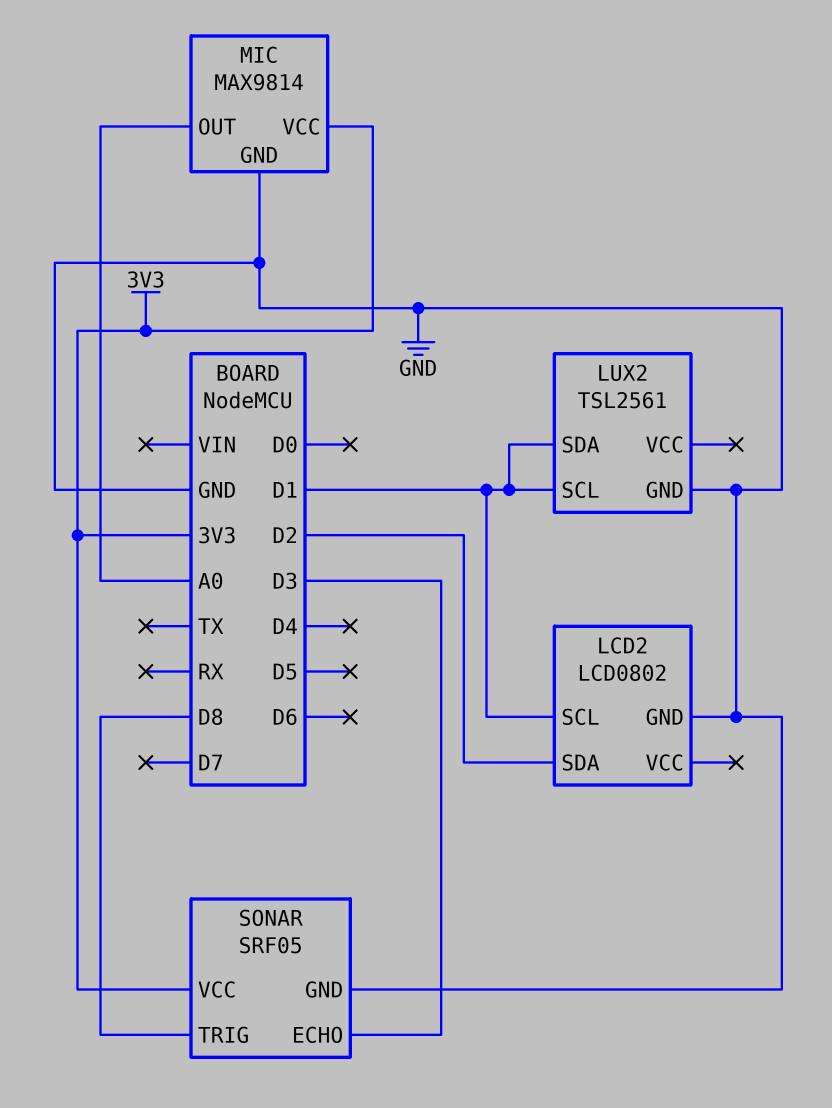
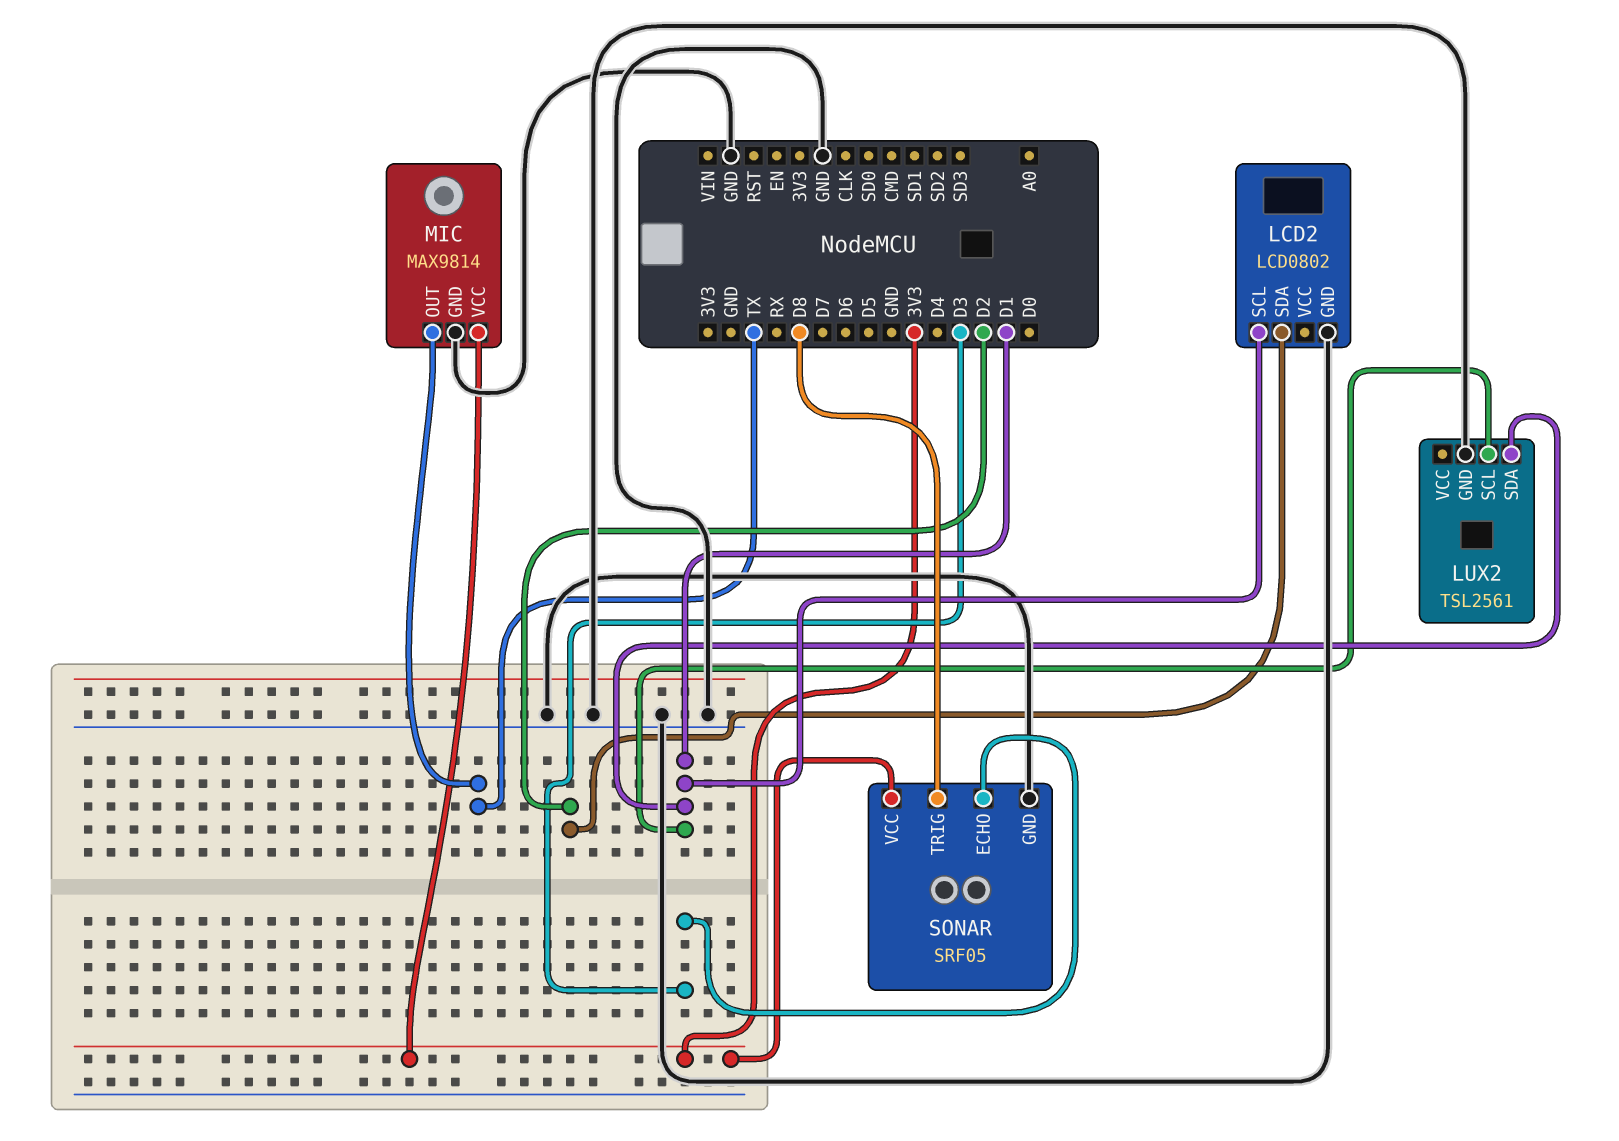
MIC pin OUT: A0 -> TX

